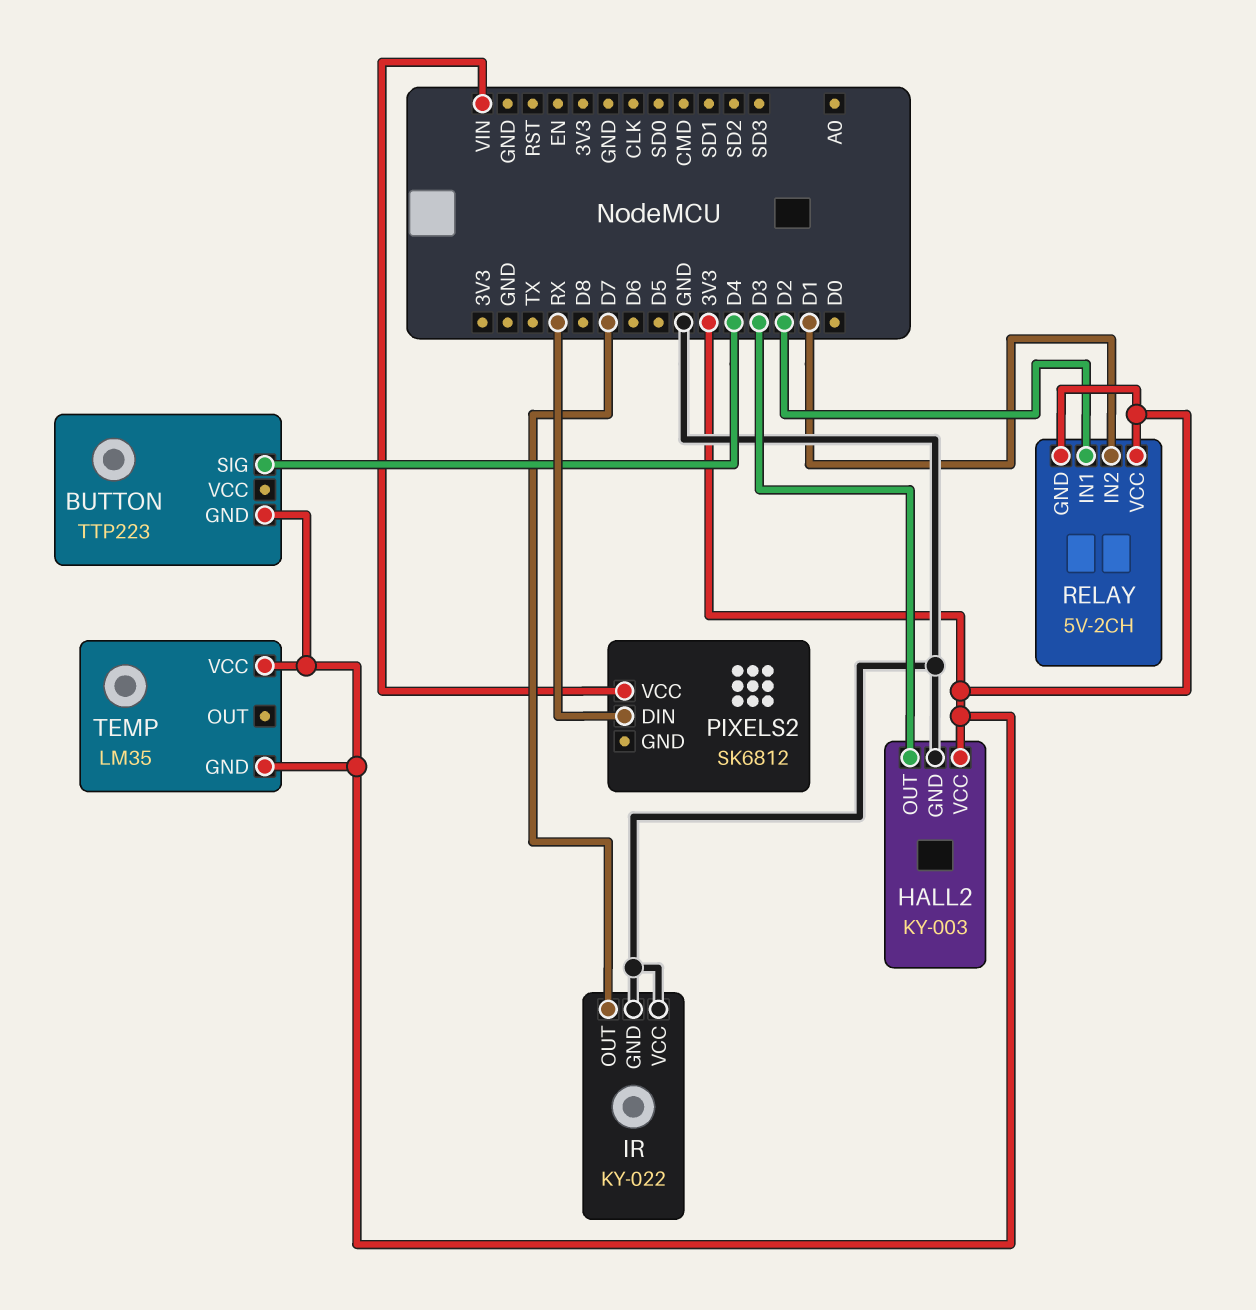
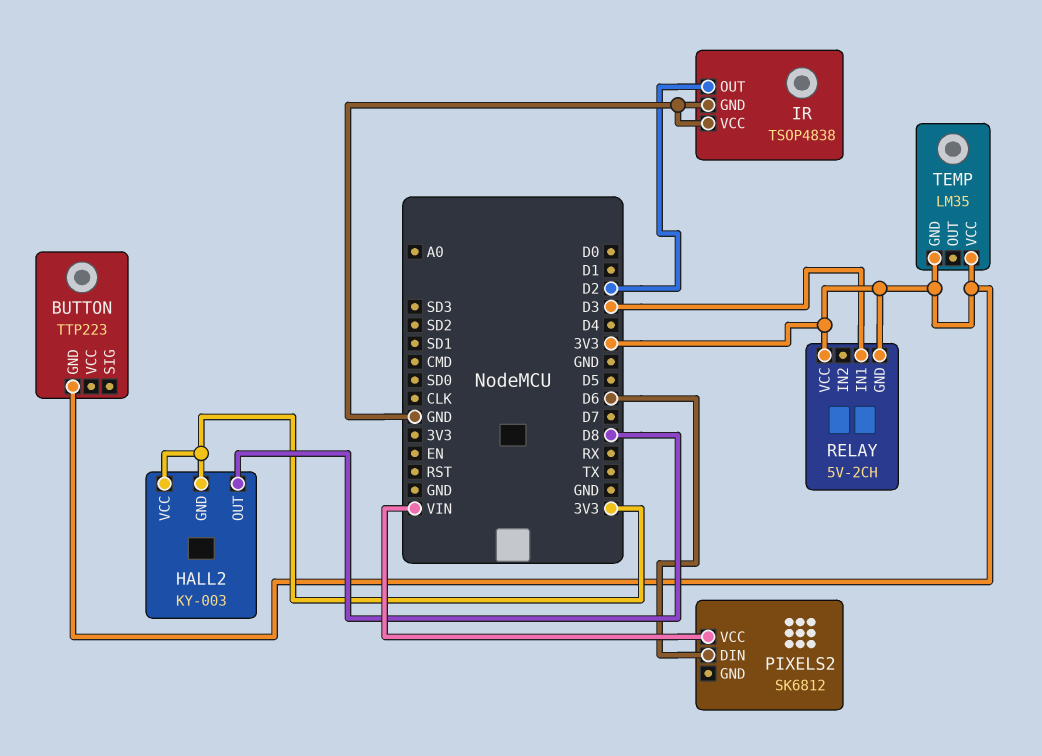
BUTTON pin SIG: D4 -> none
HALL2 pin GND: GND -> 3V3
HALL2 pin OUT: D3 -> D8
IR: KY-022 -> TSOP4838
IR pin OUT: D7 -> D2
PIXELS2 pin DIN: RX -> D6
RELAY pin IN1: D2 -> D3
RELAY pin IN2: D1 -> none

